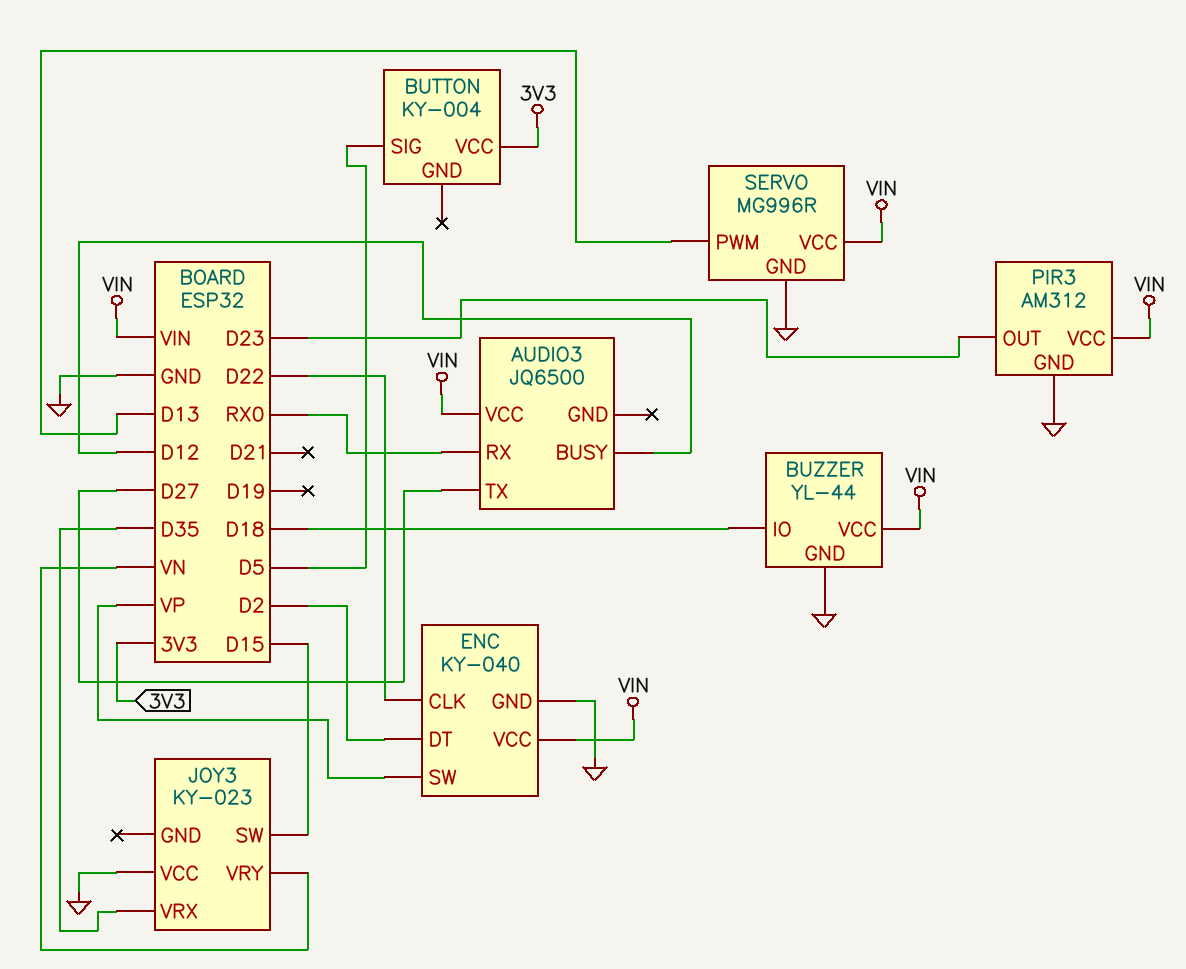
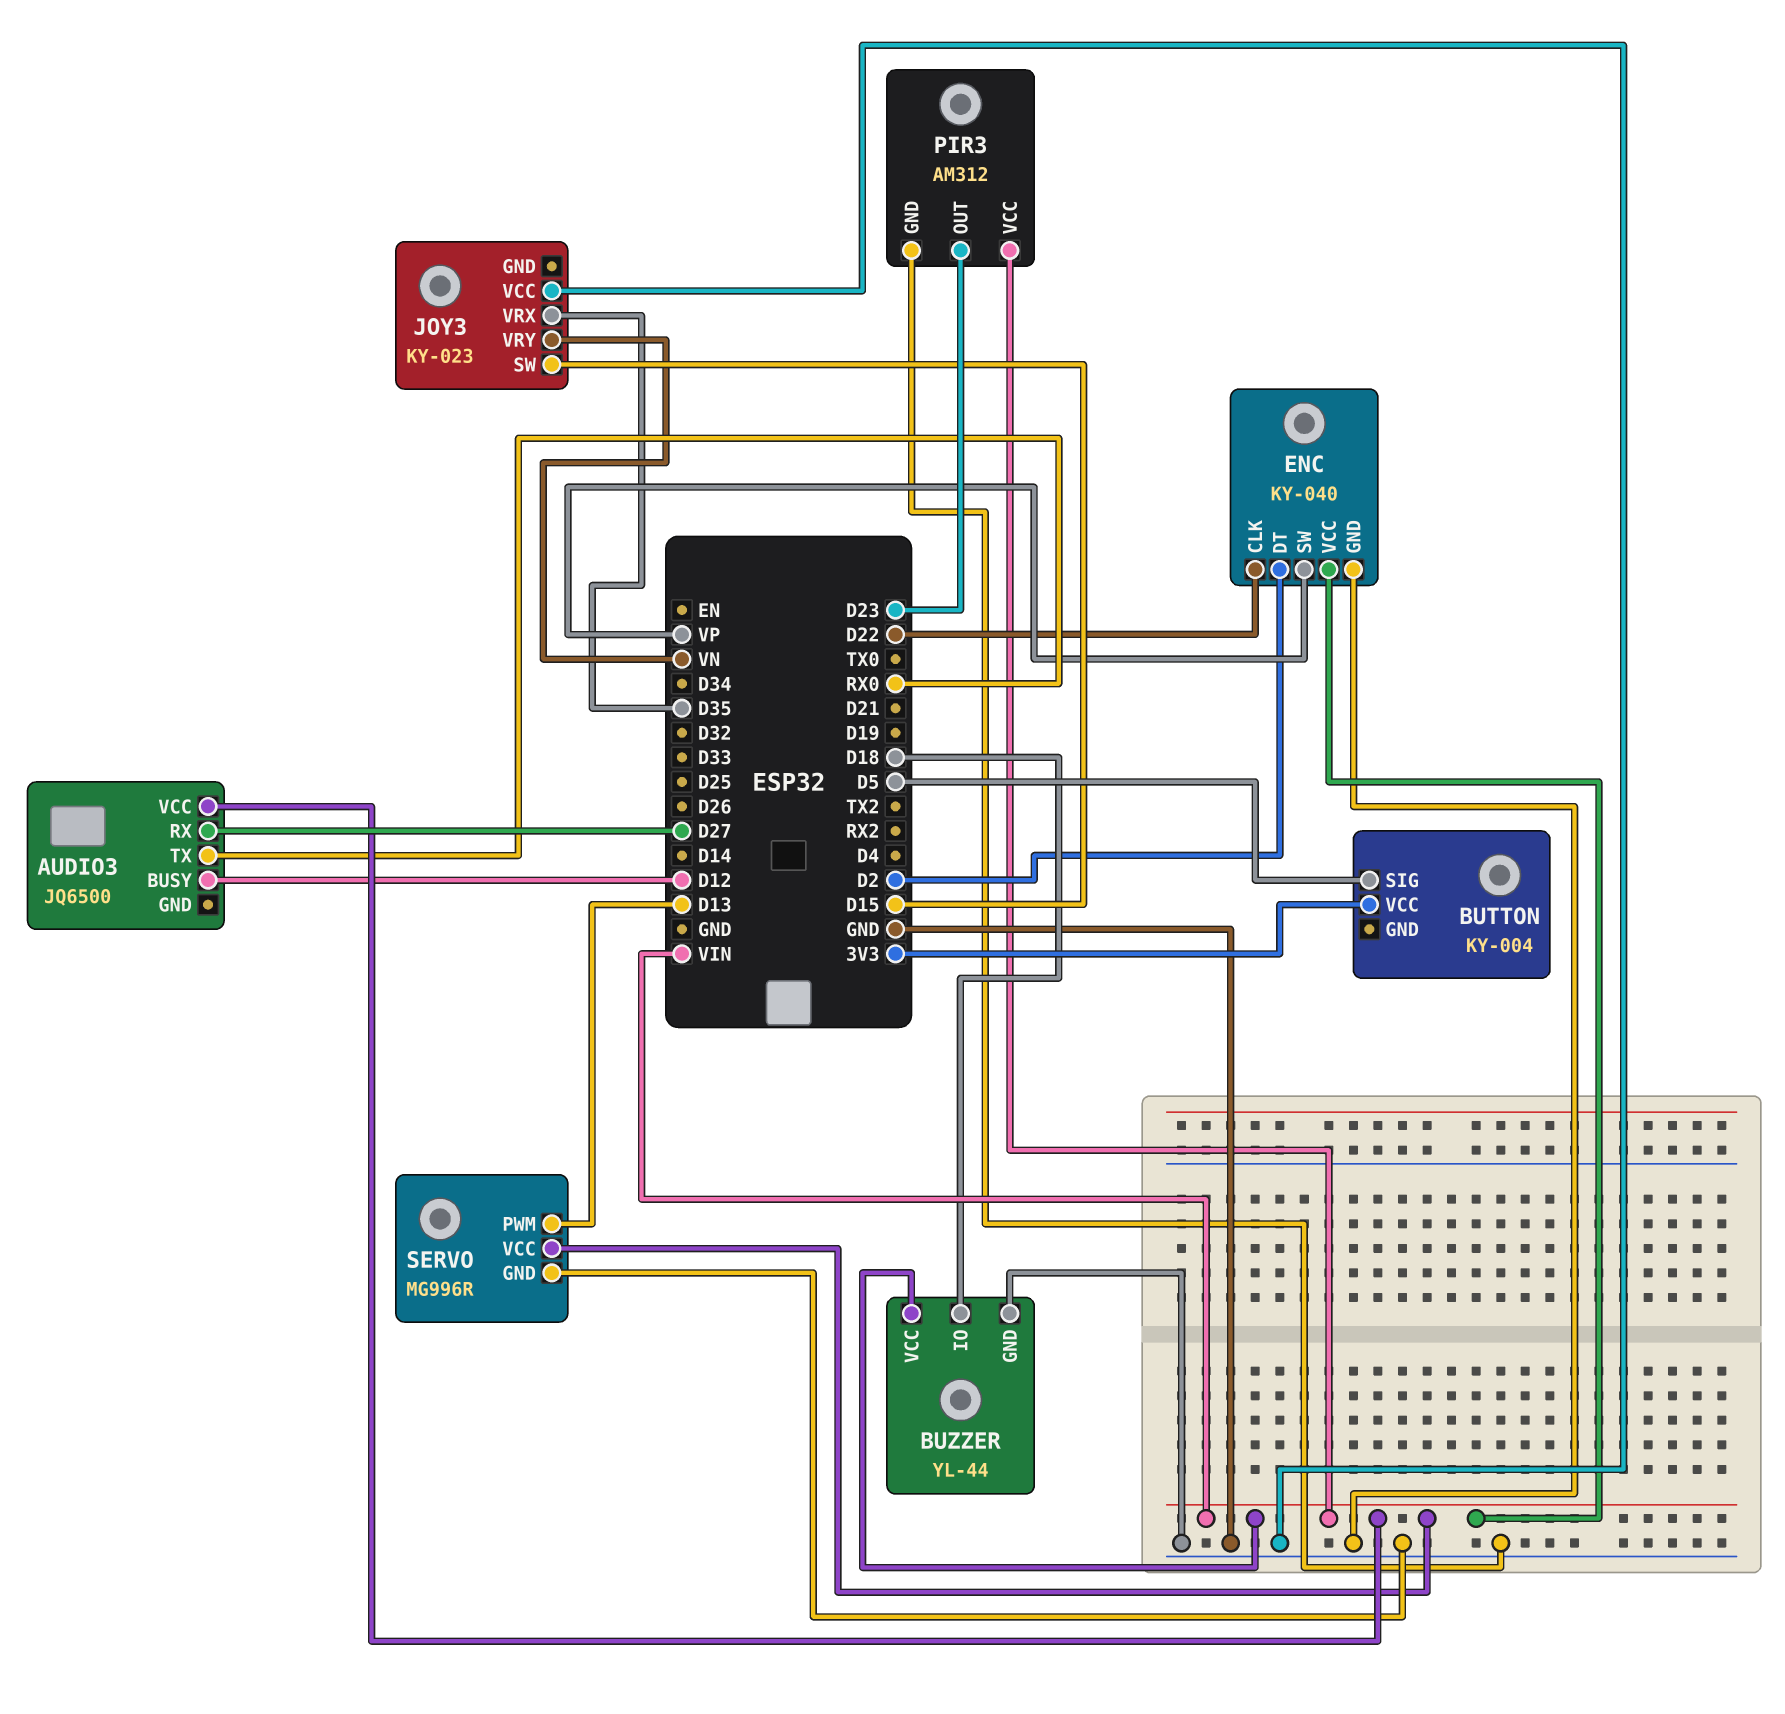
AUDIO3 pin RX: RX0 -> D27
AUDIO3 pin TX: D27 -> RX0

